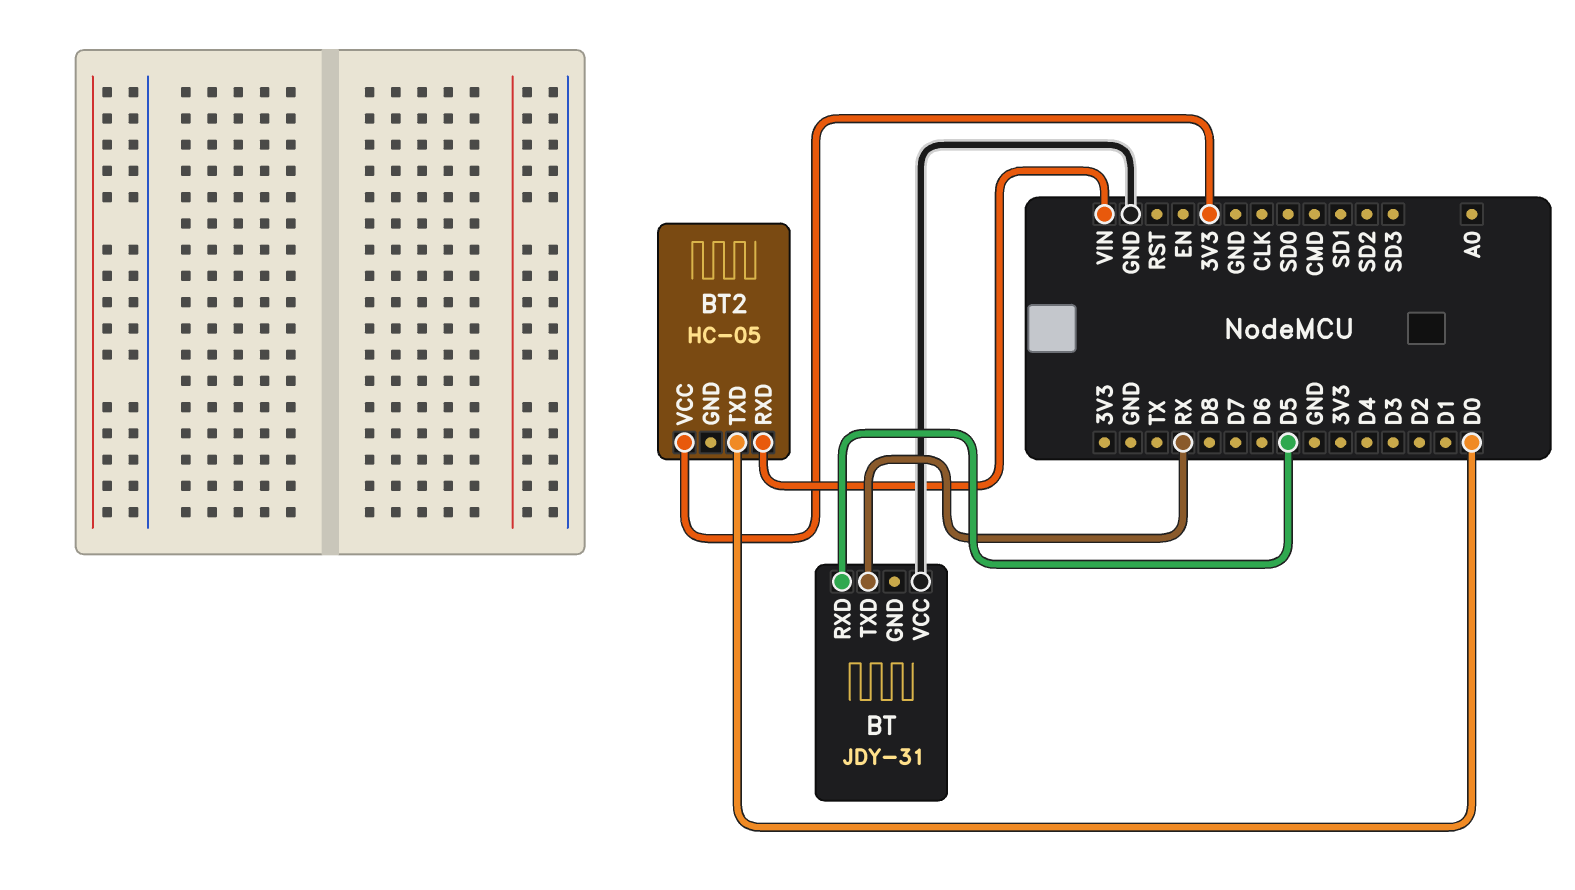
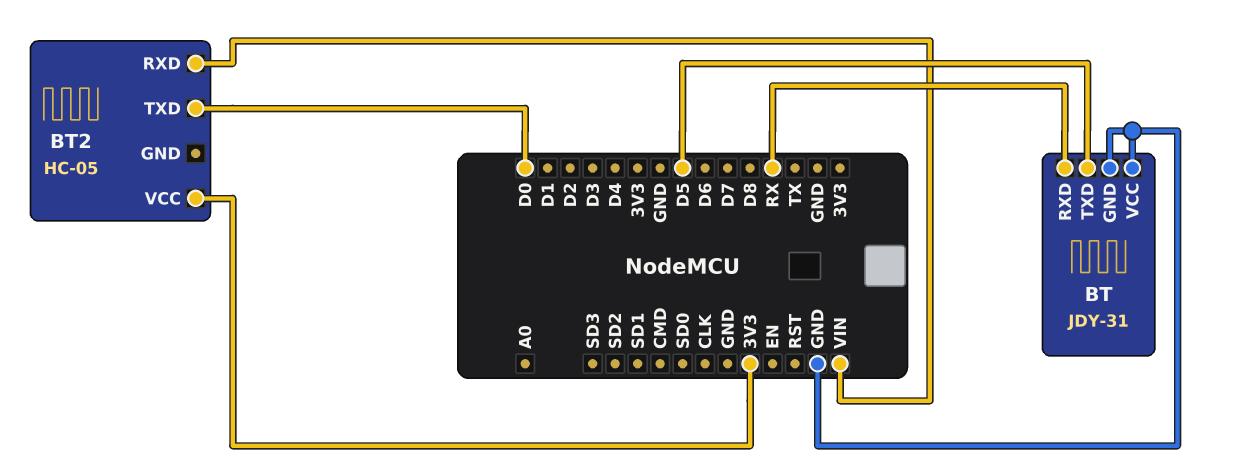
BT pin GND: none -> GND
BT pin RXD: D5 -> RX
BT pin TXD: RX -> D5

